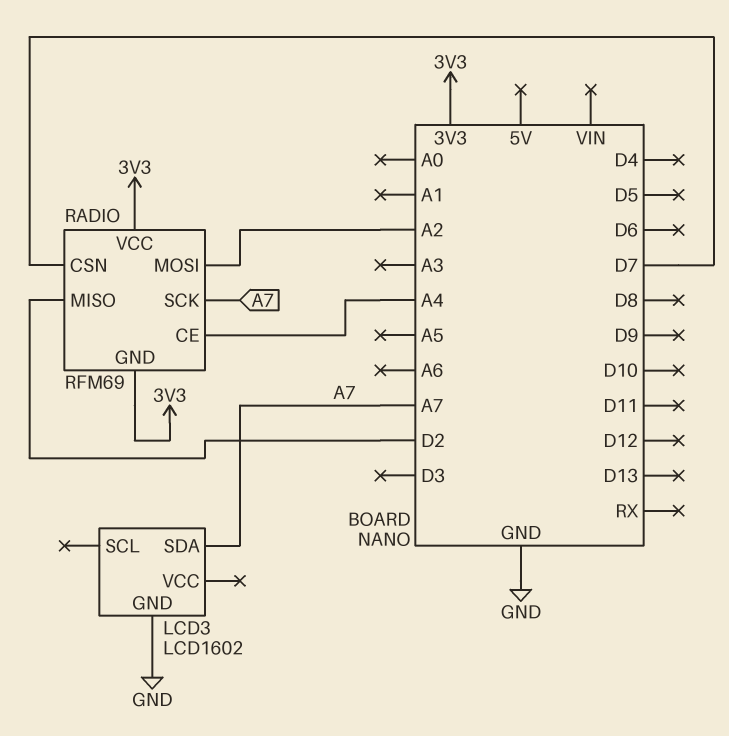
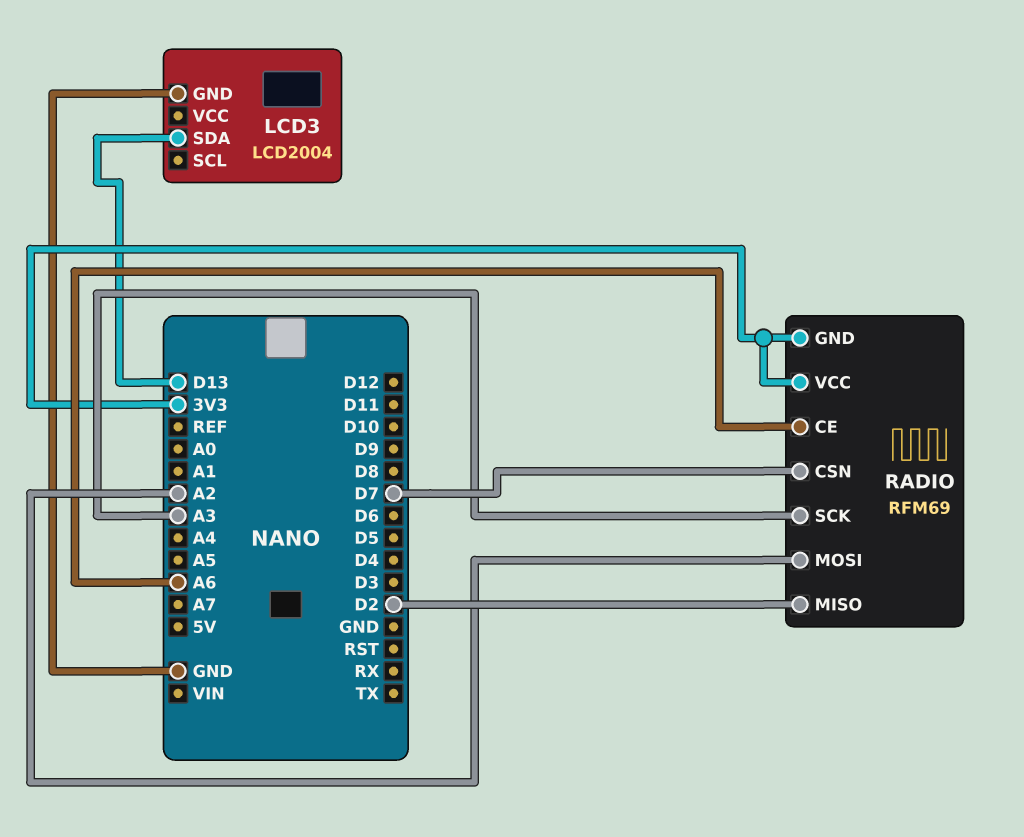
LCD3: LCD1602 -> LCD2004
LCD3 pin SDA: A7 -> D13
RADIO pin CE: A4 -> A6
RADIO pin SCK: A7 -> A3

